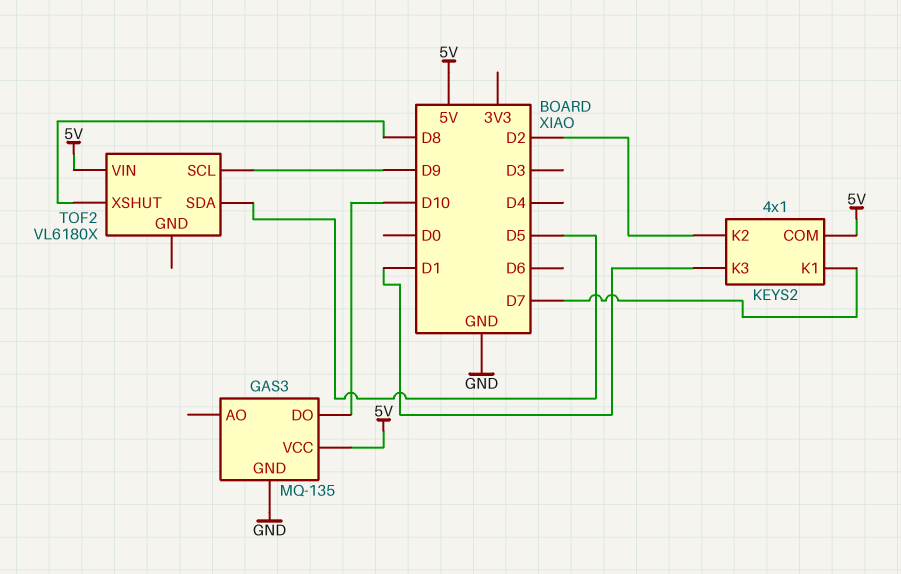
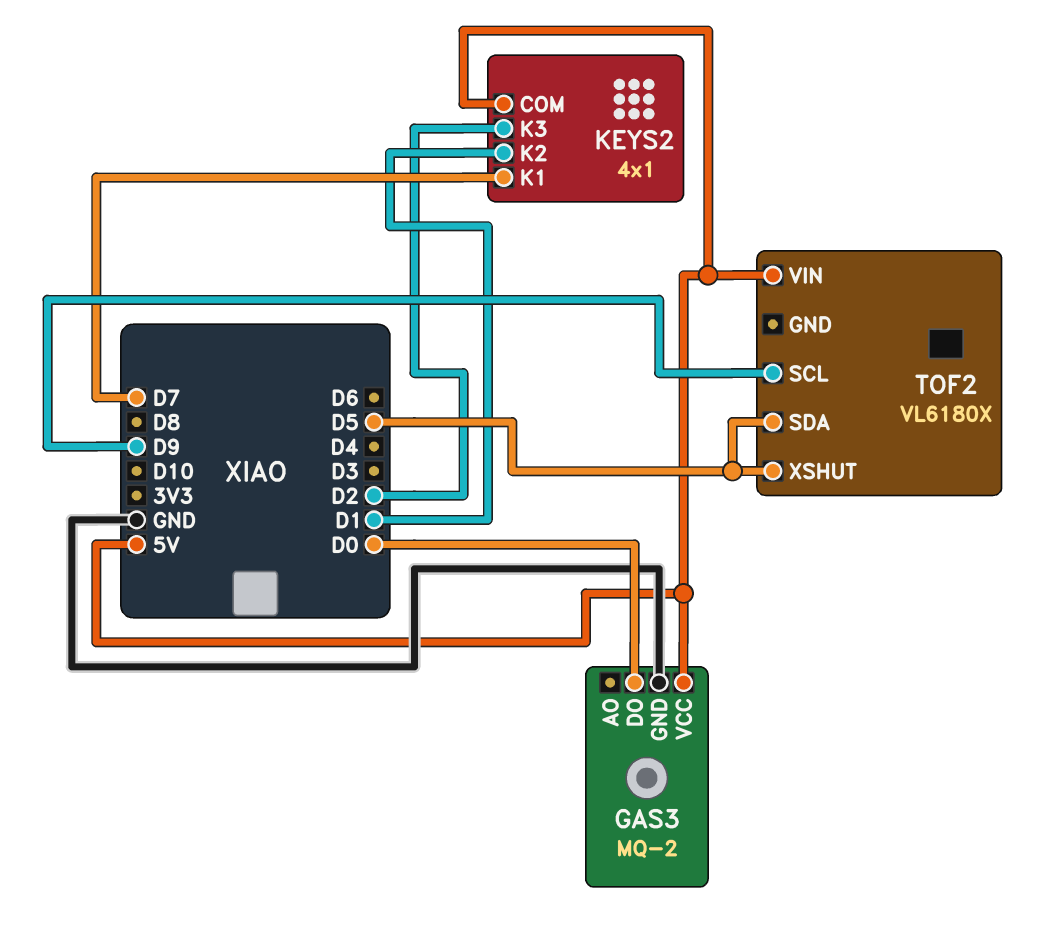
GAS3: MQ-135 -> MQ-2
GAS3 pin DO: D10 -> D0
KEYS2 pin K2: D2 -> D1
KEYS2 pin K3: D1 -> D2
TOF2 pin XSHUT: D8 -> D5

